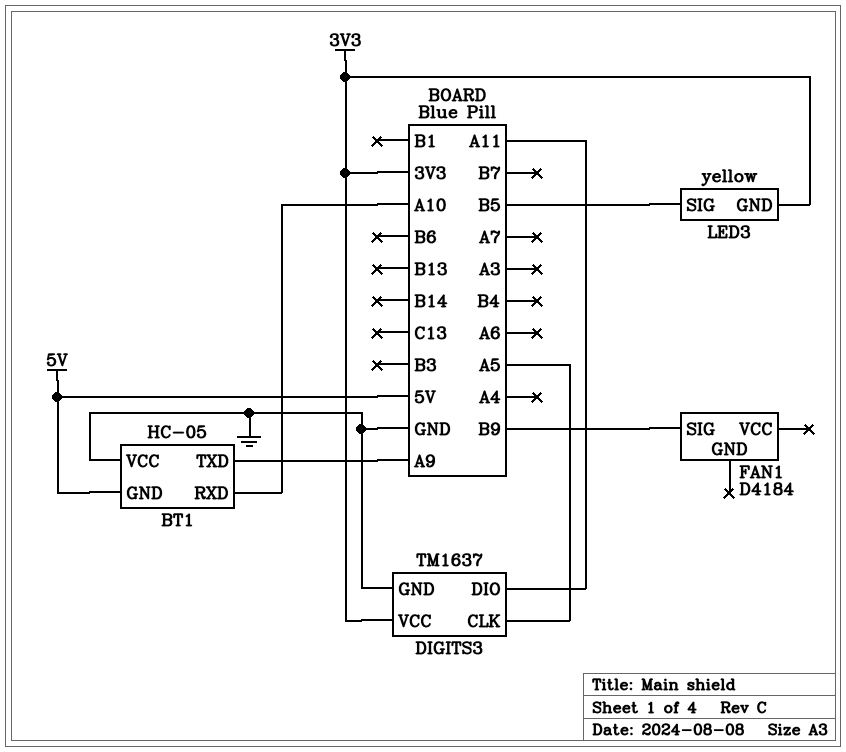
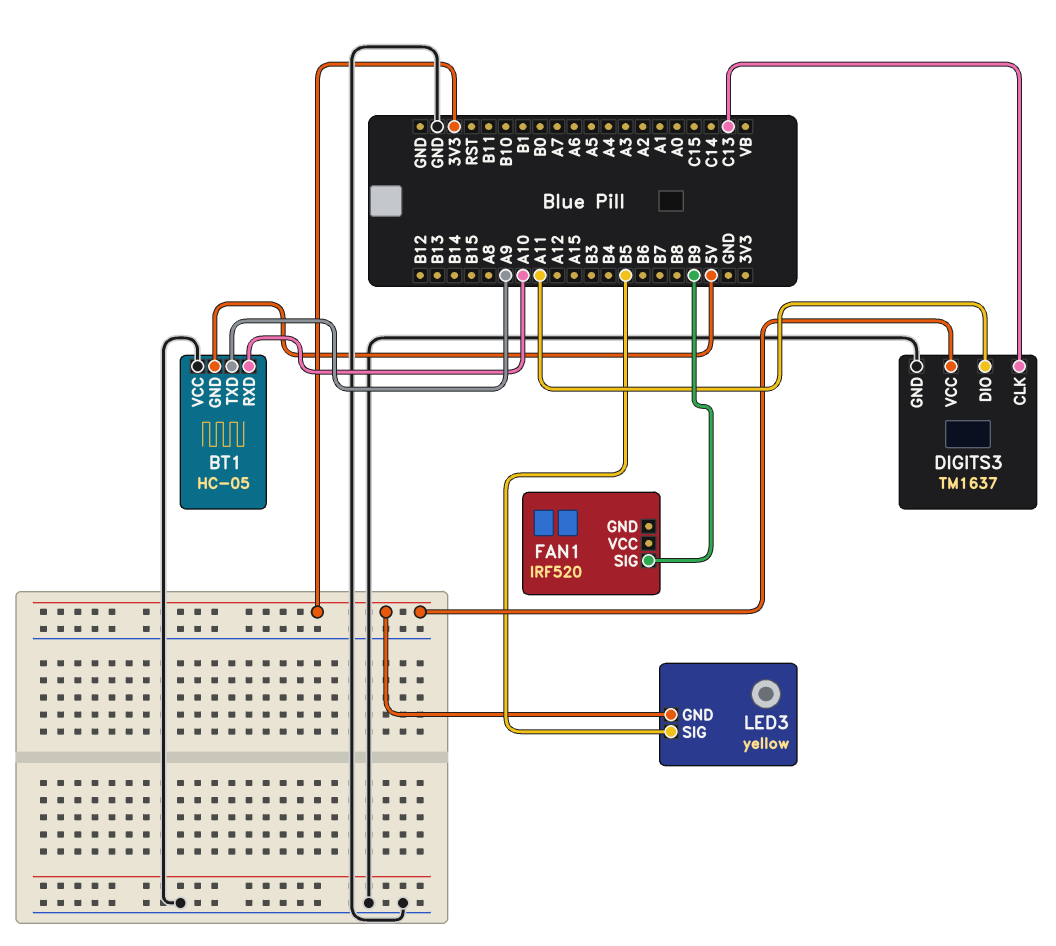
DIGITS3 pin CLK: A5 -> C13
FAN1: D4184 -> IRF520

